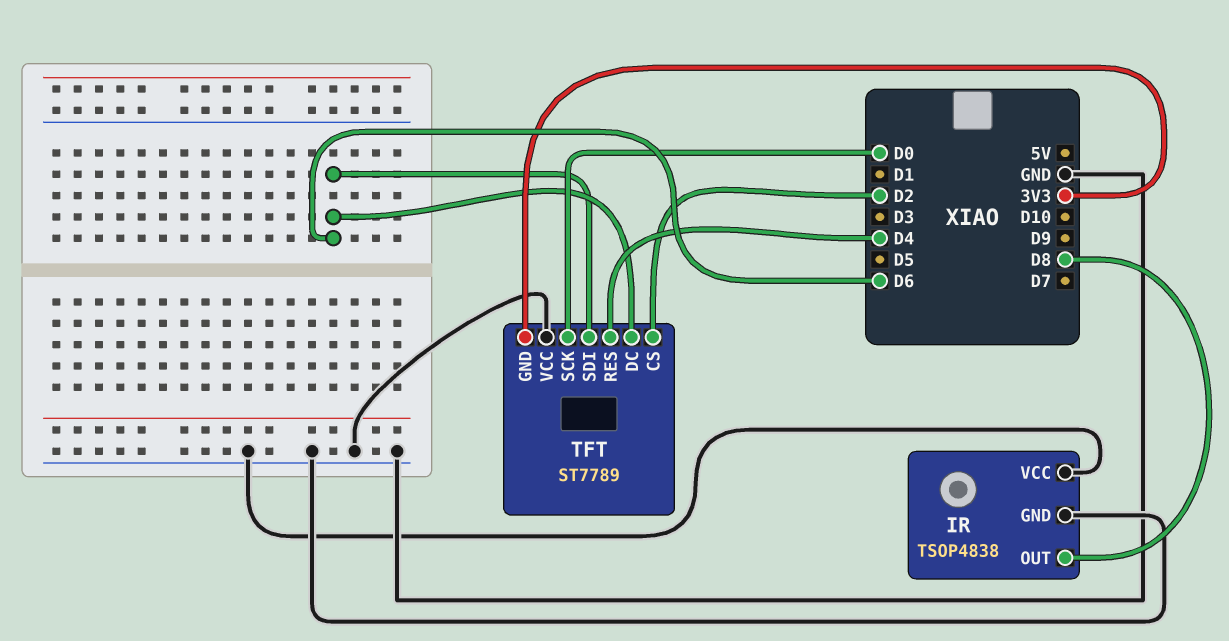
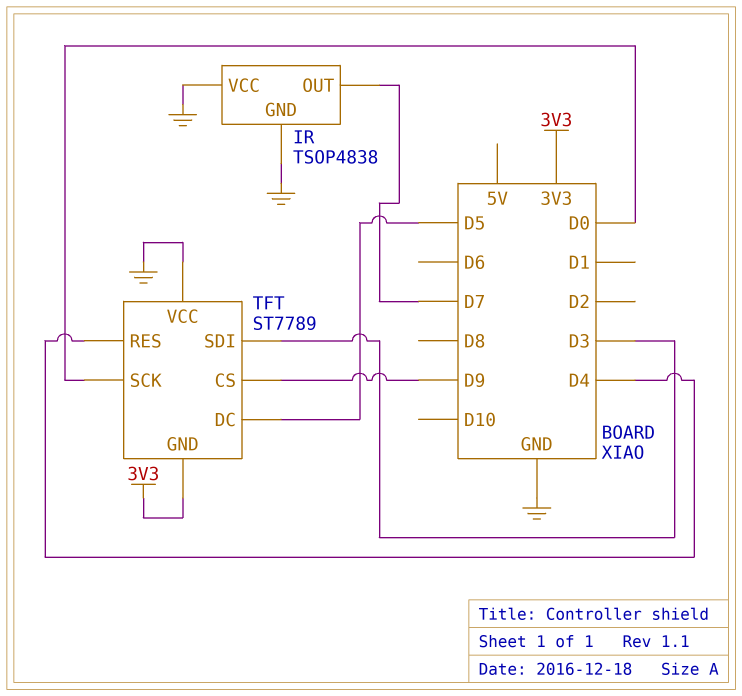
IR pin OUT: D8 -> D7
TFT pin CS: D2 -> D9
TFT pin DC: D6 -> D5
TFT pin SDI: D6 -> D3

